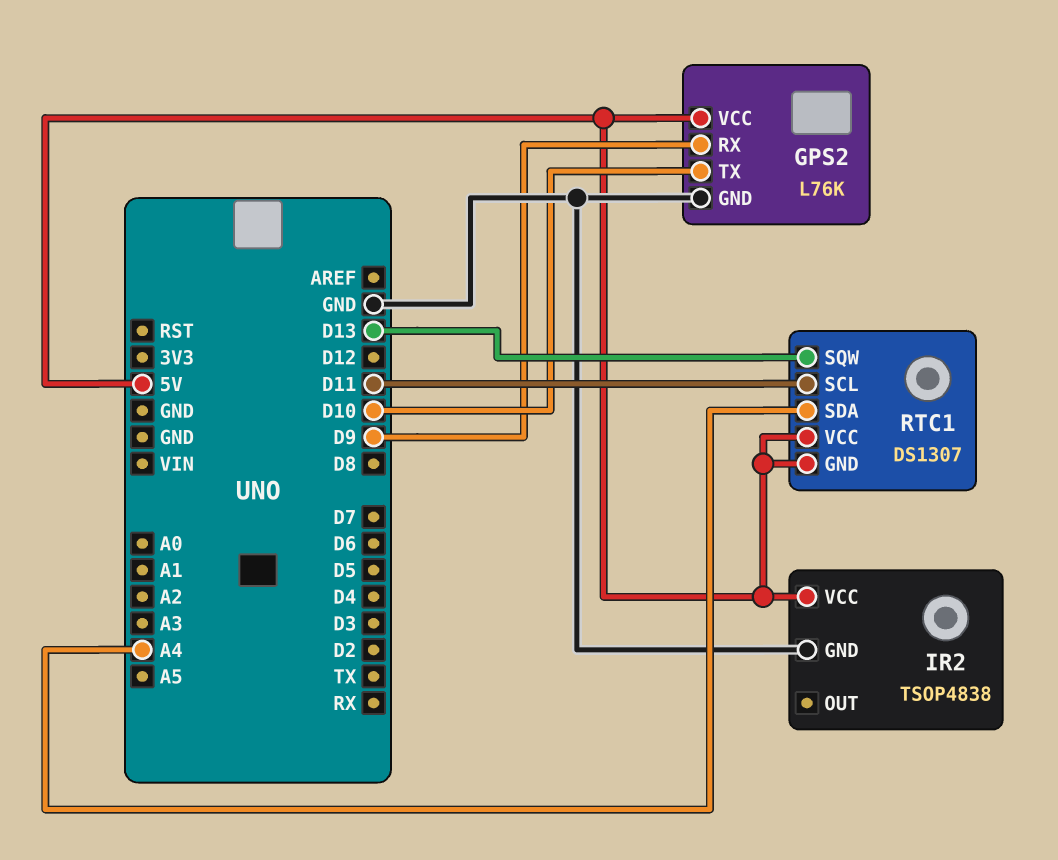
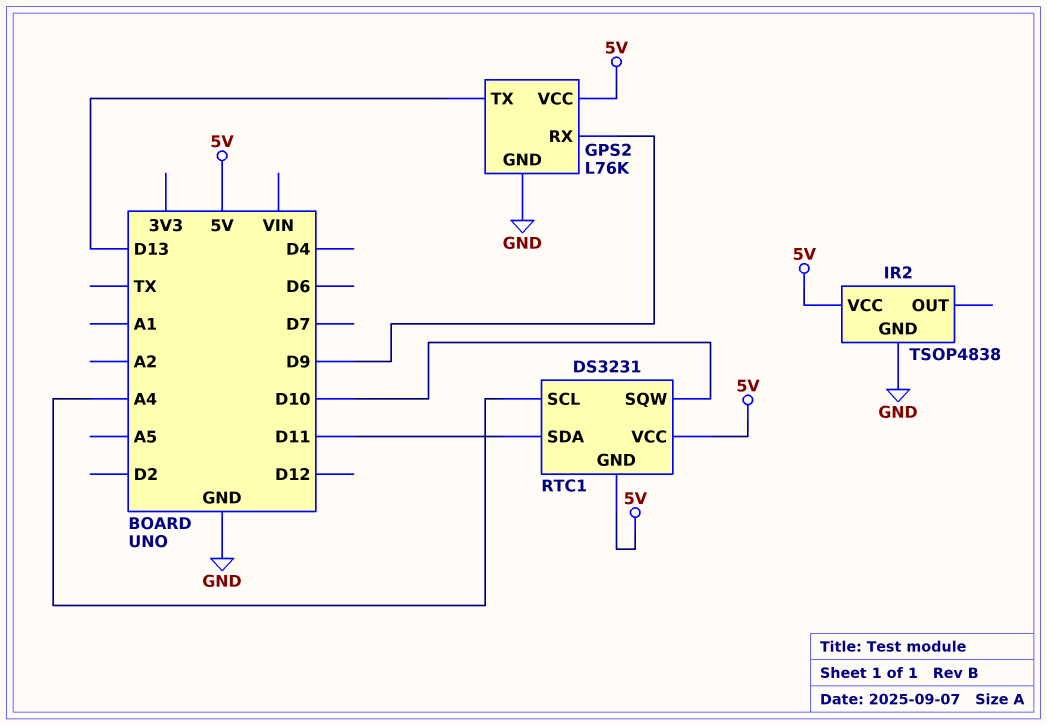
GPS2 pin TX: D10 -> D13
RTC1: DS1307 -> DS3231
RTC1 pin SCL: D11 -> A4
RTC1 pin SDA: A4 -> D11
RTC1 pin SQW: D13 -> D10

